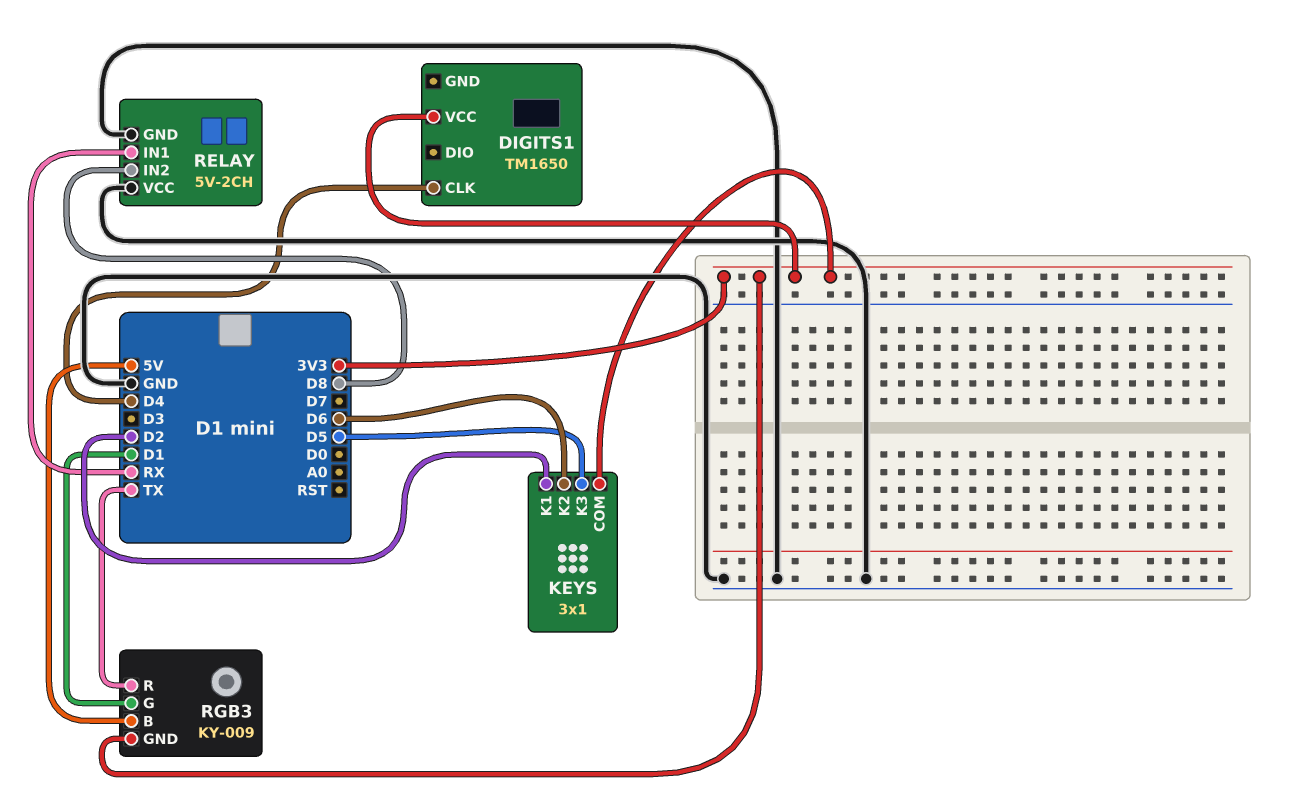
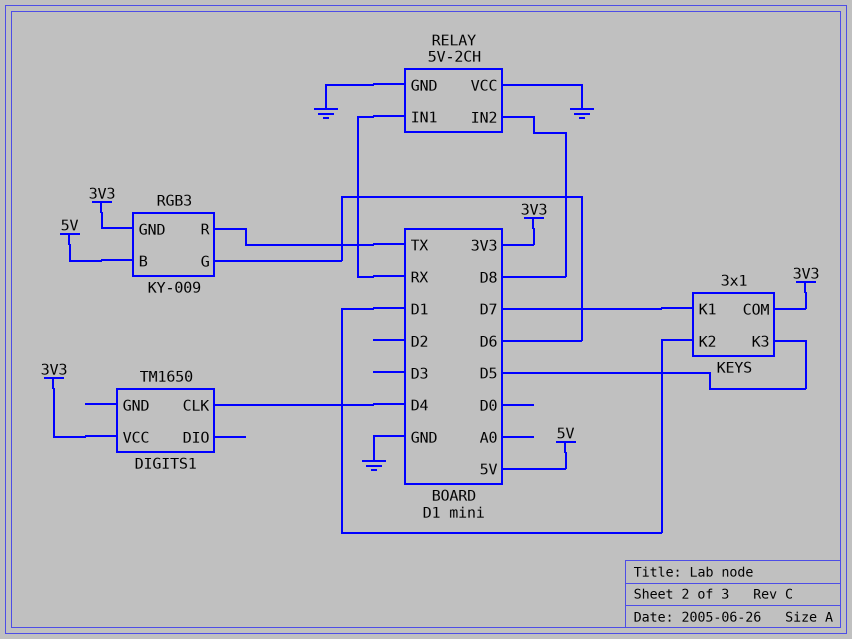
KEYS pin K1: D2 -> D7
KEYS pin K2: D6 -> D1
RGB3 pin G: D1 -> D6

